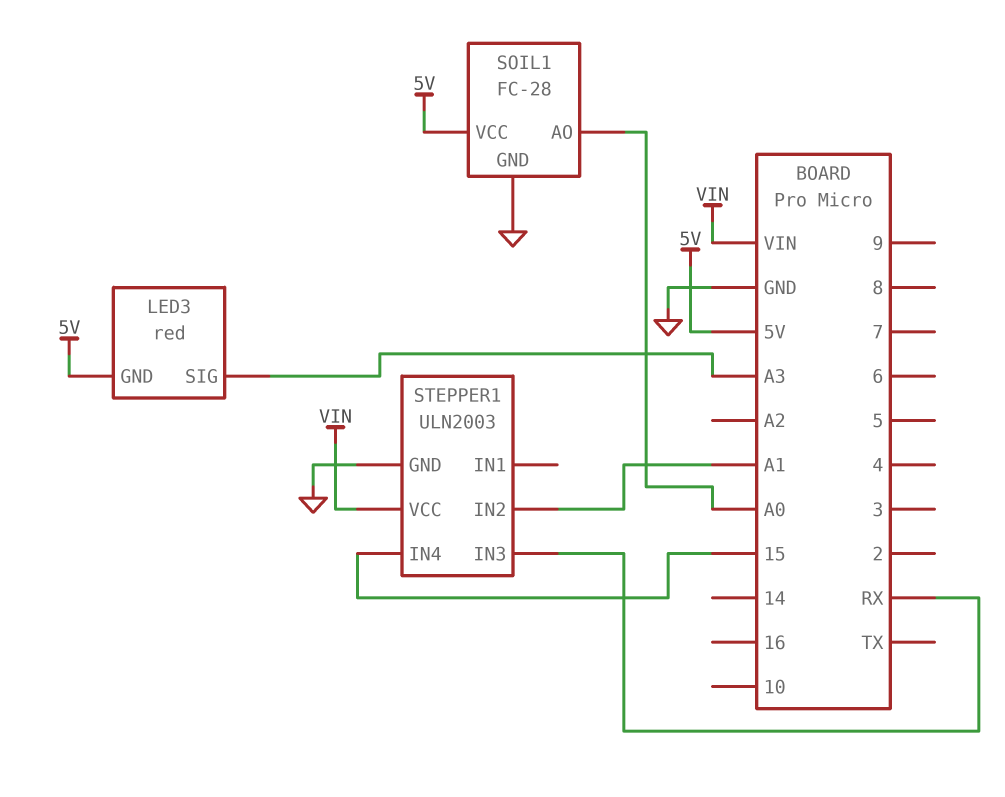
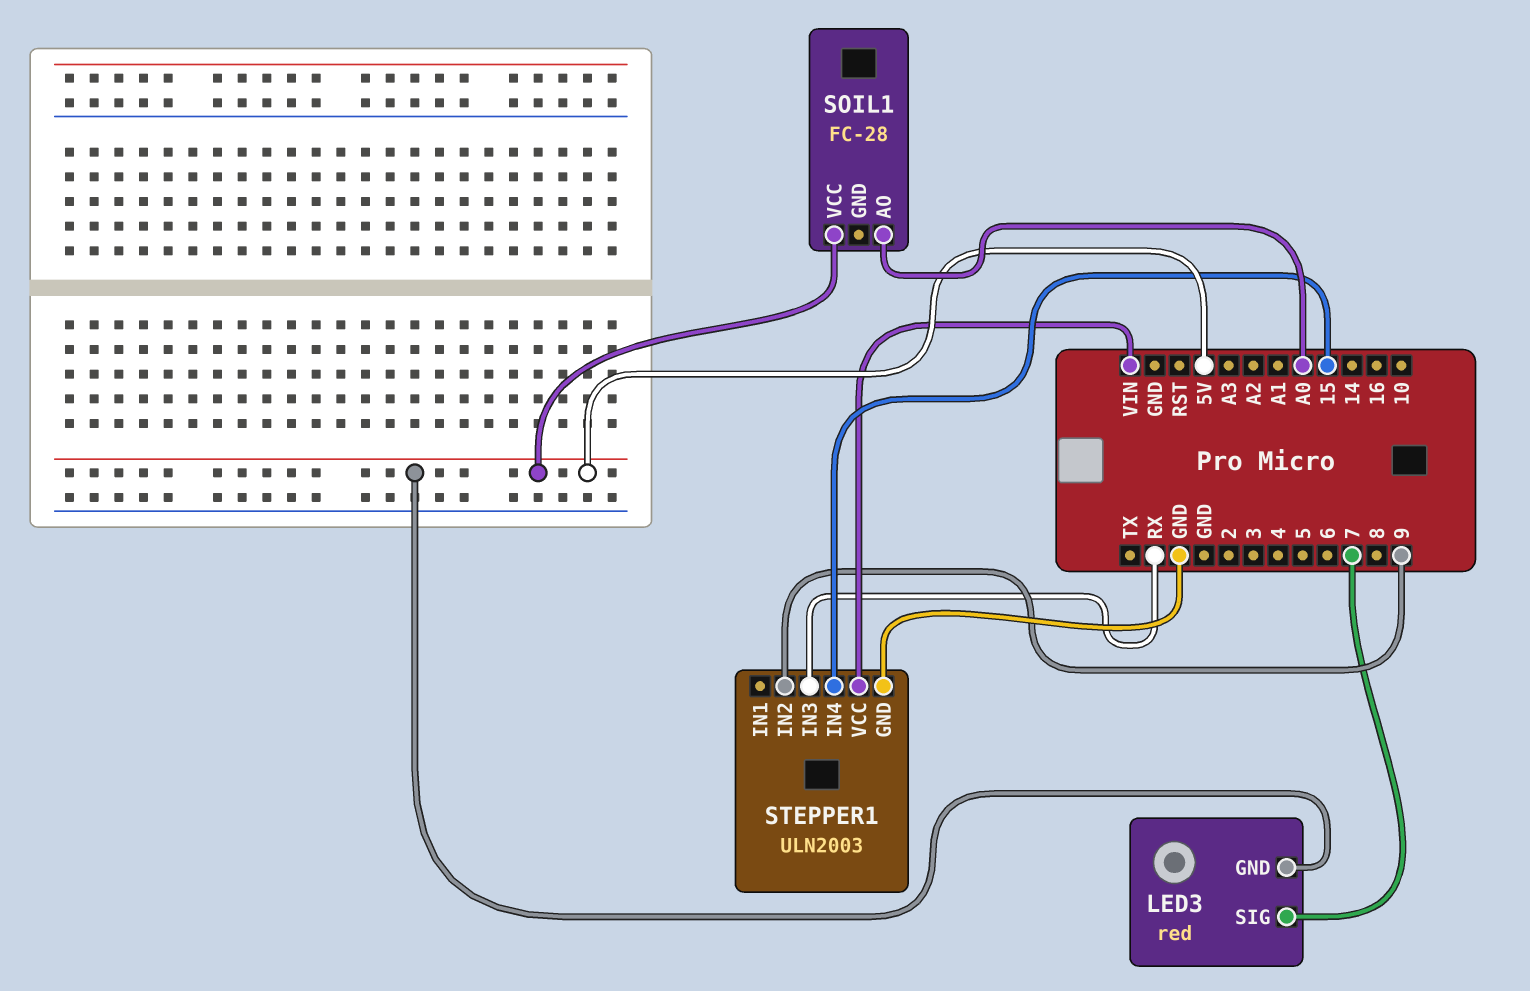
LED3 pin SIG: A3 -> 7
SOIL1 pin GND: GND -> none
STEPPER1 pin IN2: A1 -> 9

